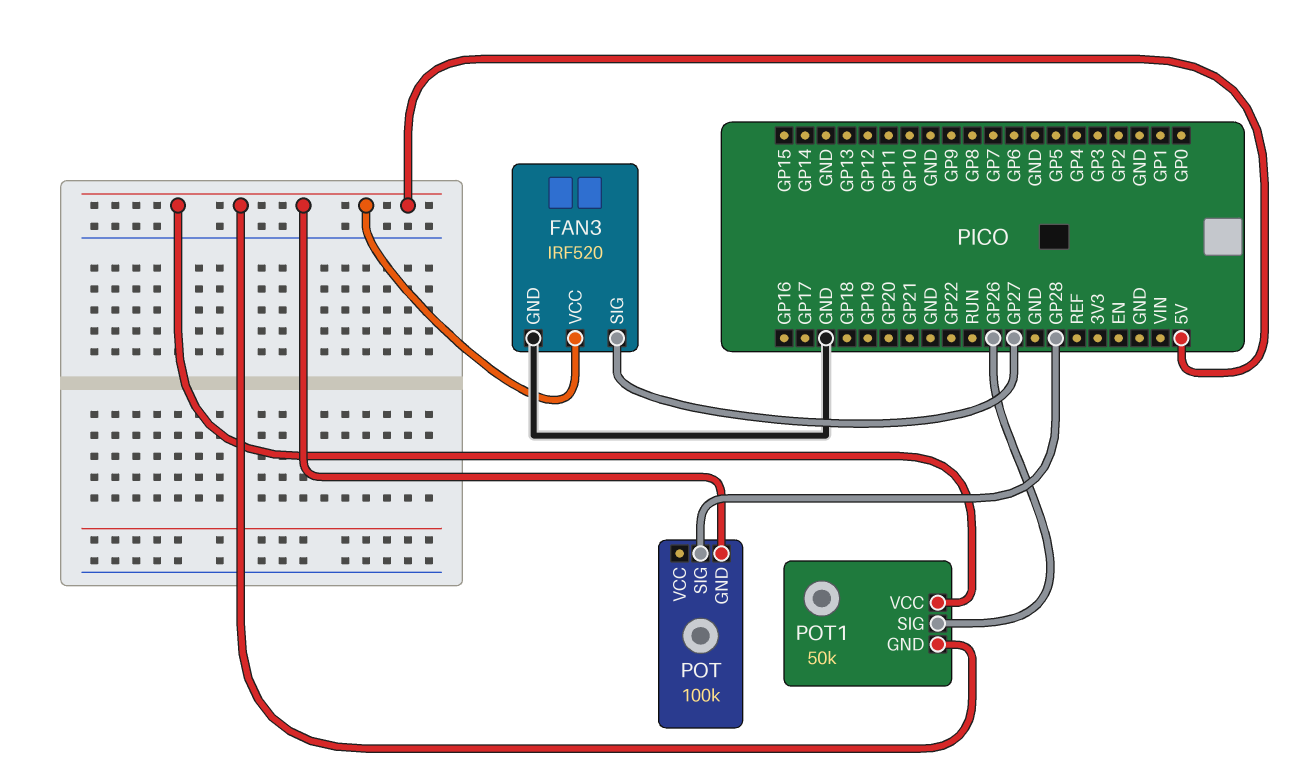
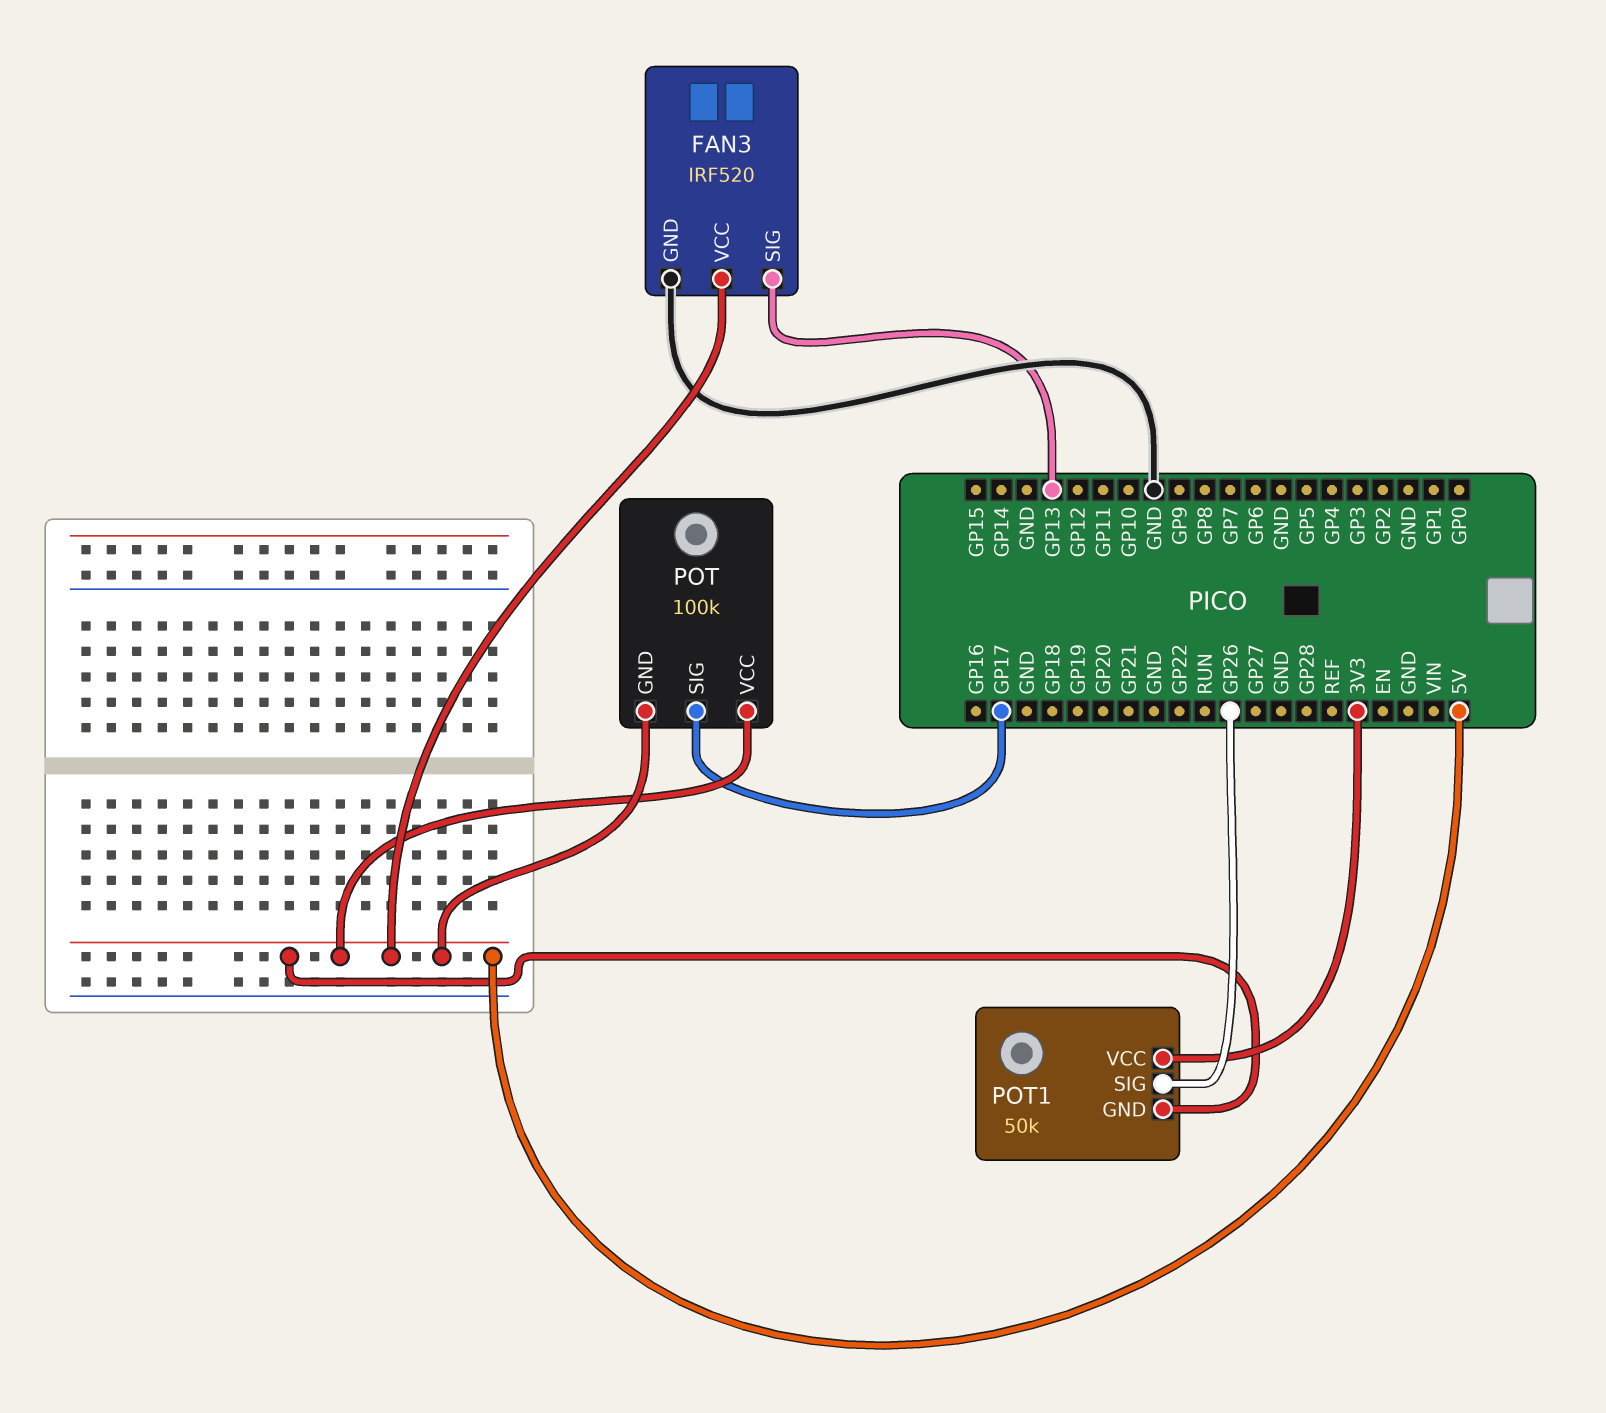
FAN3 pin SIG: GP27 -> GP13
POT pin SIG: GP28 -> GP17
POT pin VCC: none -> 5V
POT1 pin VCC: 5V -> 3V3

